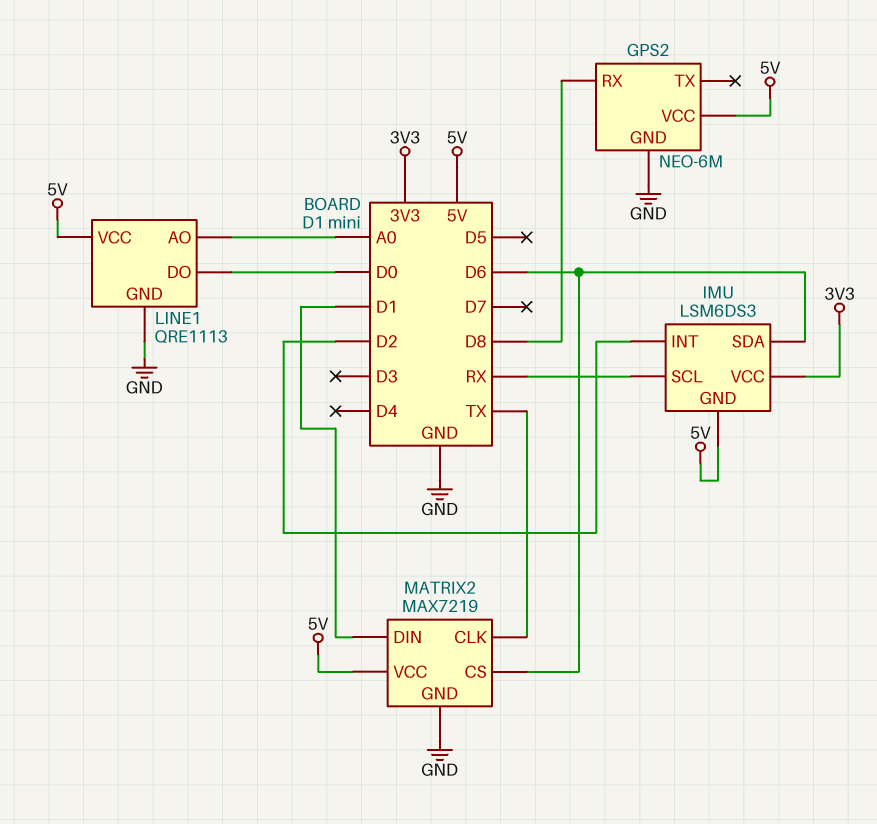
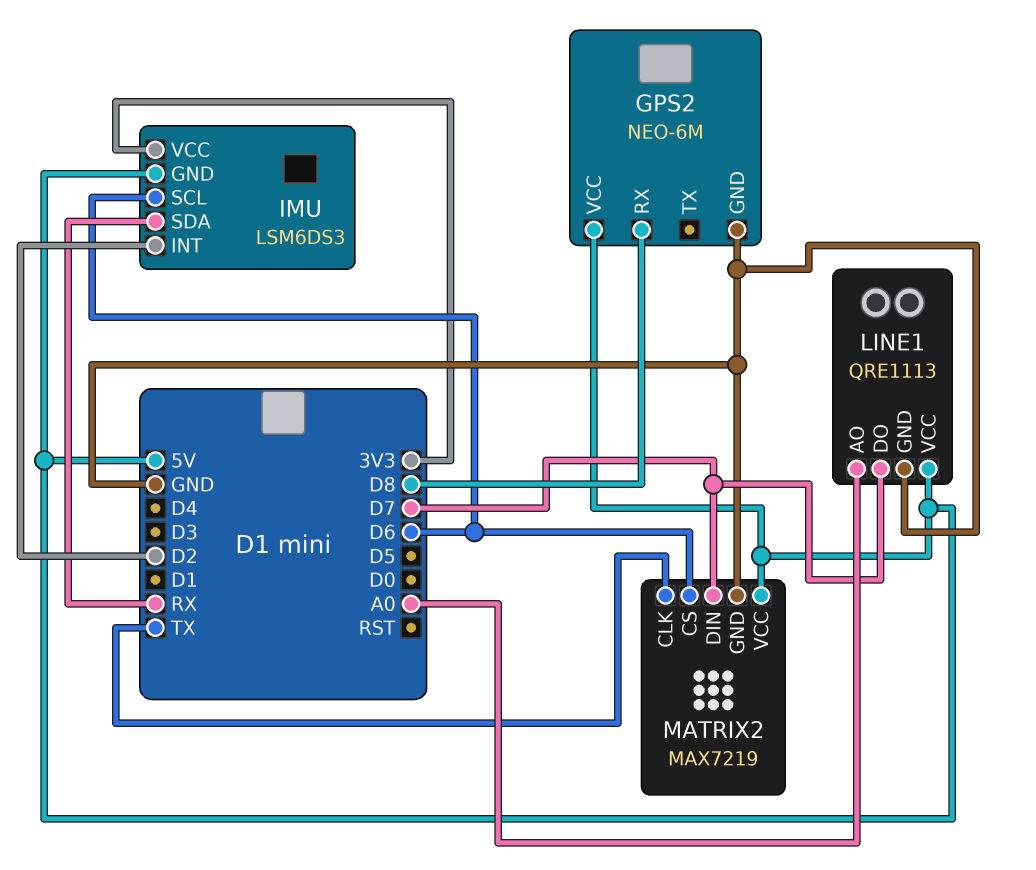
IMU pin SCL: RX -> D6
IMU pin SDA: D6 -> RX
LINE1 pin DO: D0 -> D7
MATRIX2 pin DIN: D1 -> D7

